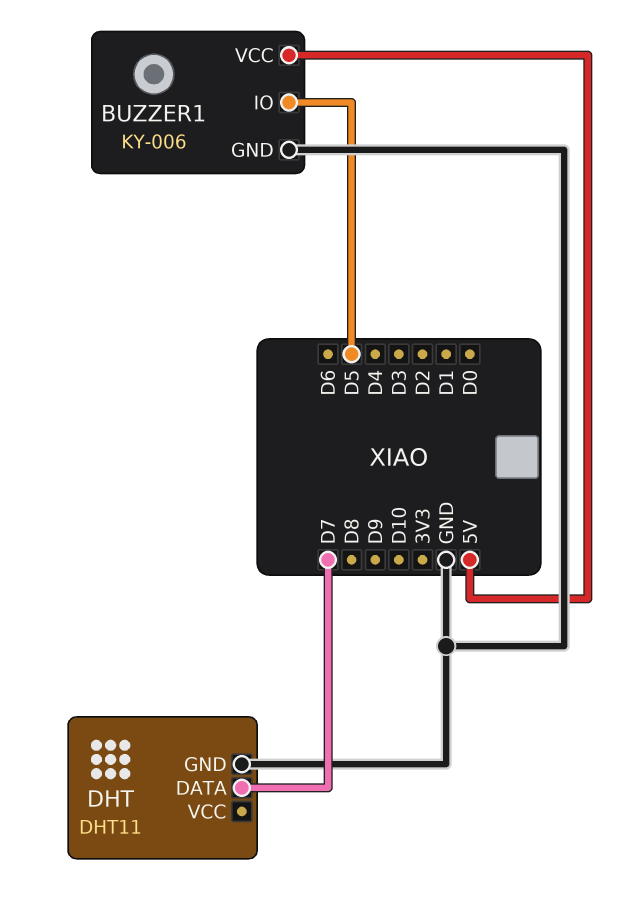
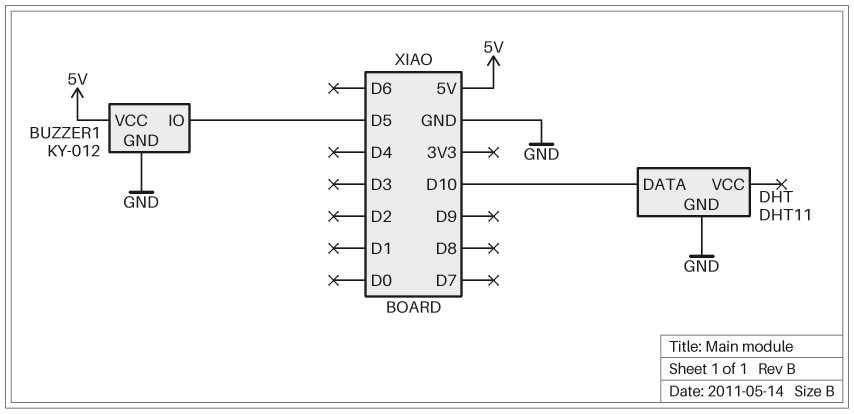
BUZZER1: KY-006 -> KY-012
DHT pin DATA: D7 -> D10

